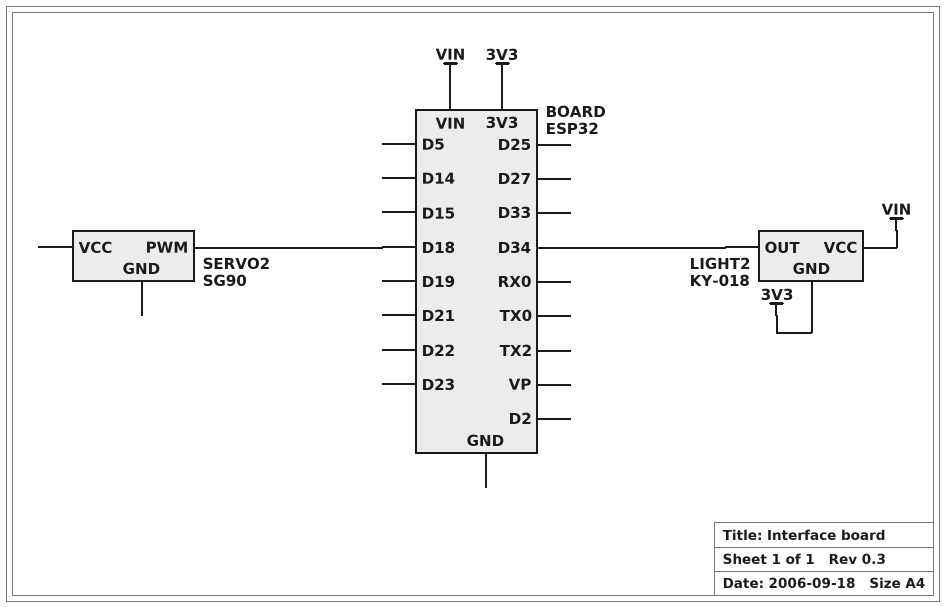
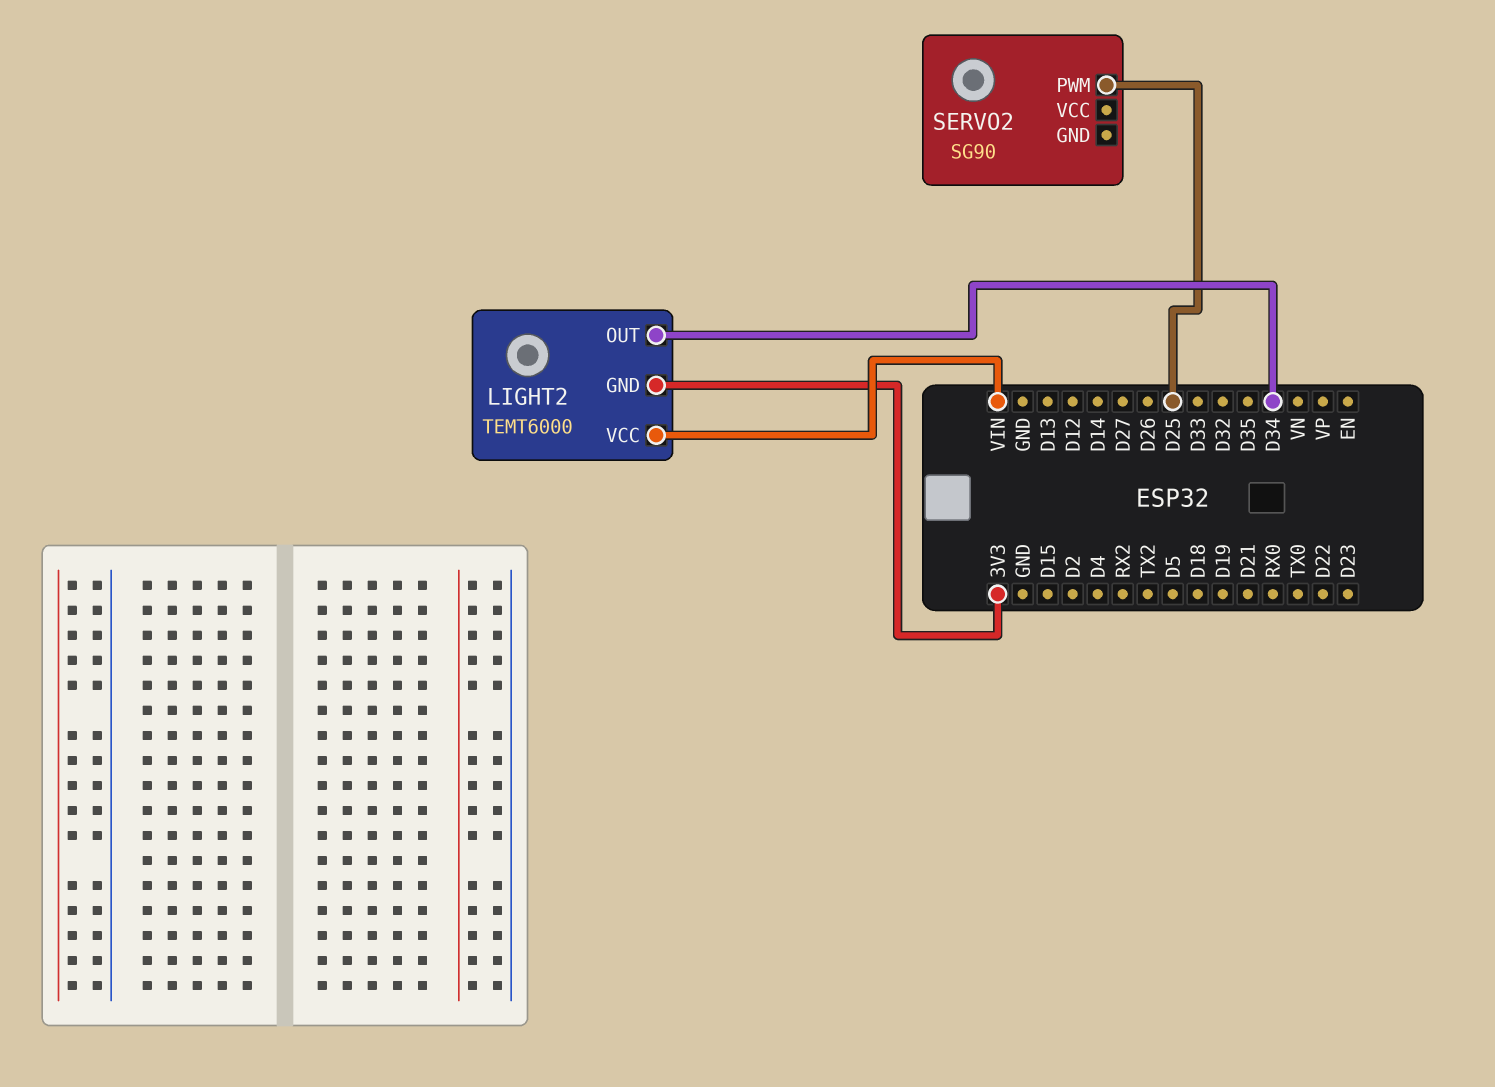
LIGHT2: KY-018 -> TEMT6000
SERVO2 pin PWM: D18 -> D25

